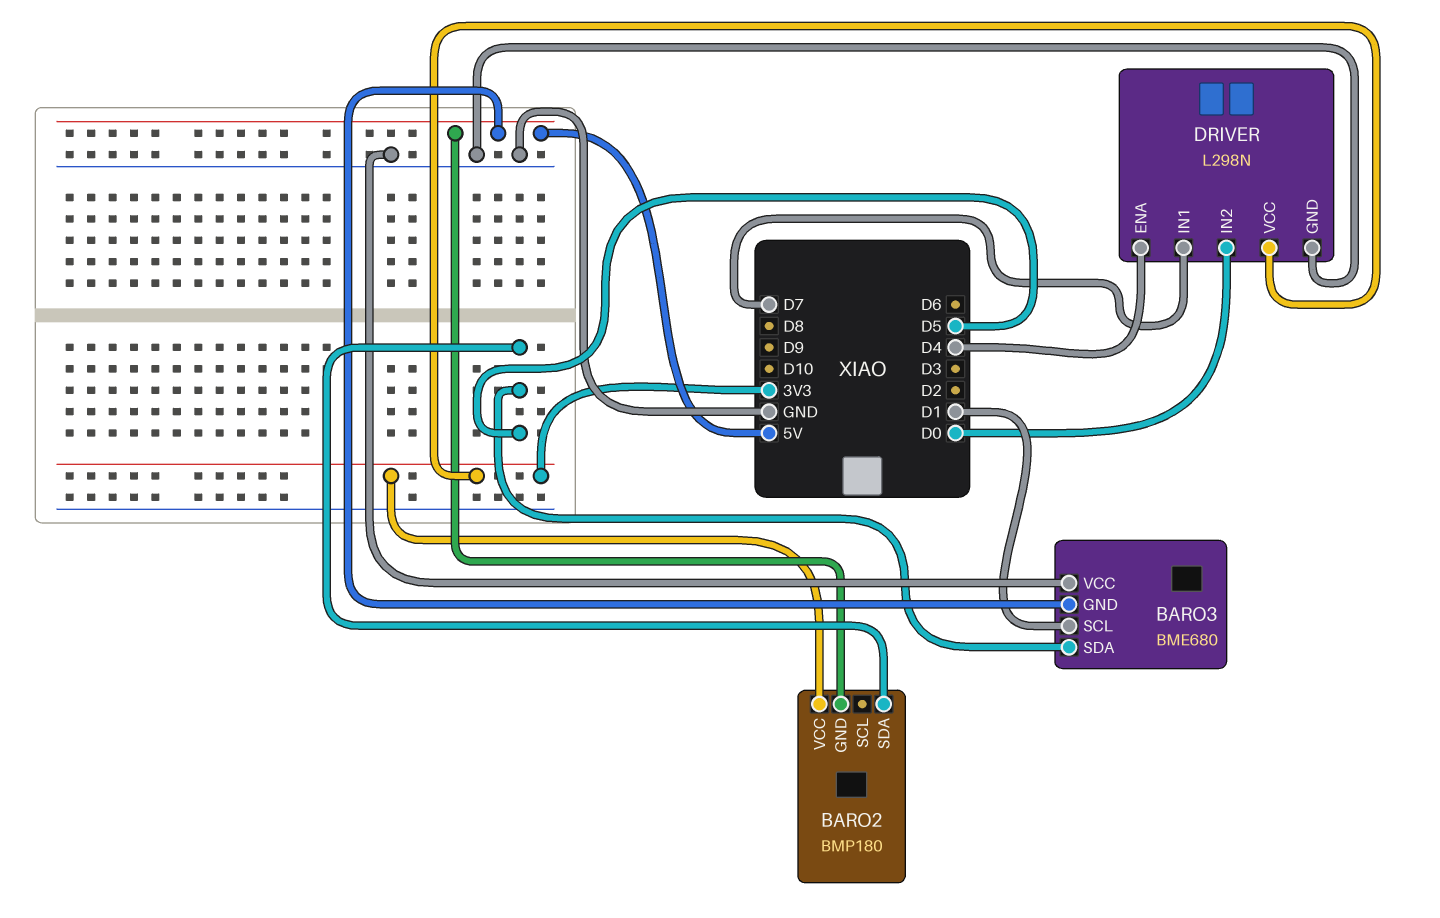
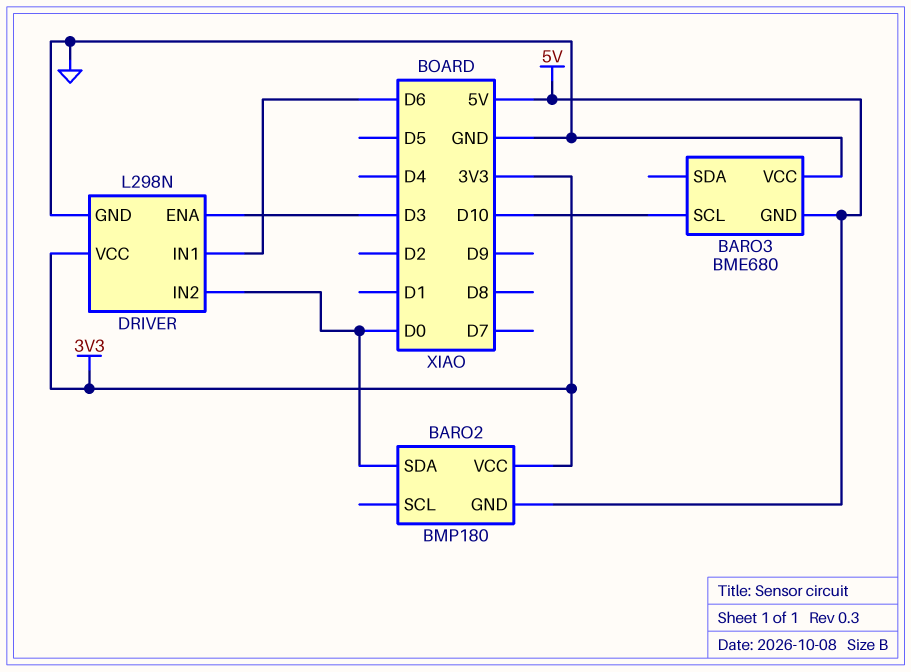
BARO2 pin SDA: D5 -> D0
BARO3 pin SCL: D1 -> D10
BARO3 pin SDA: D5 -> none
DRIVER pin ENA: D4 -> D3
DRIVER pin IN1: D7 -> D6

